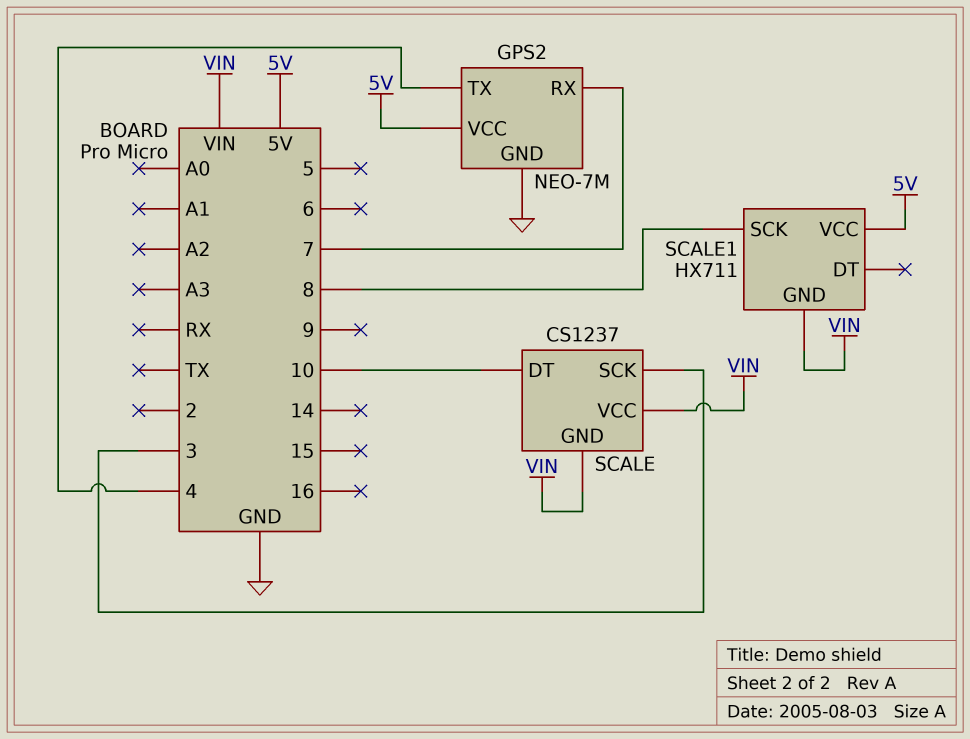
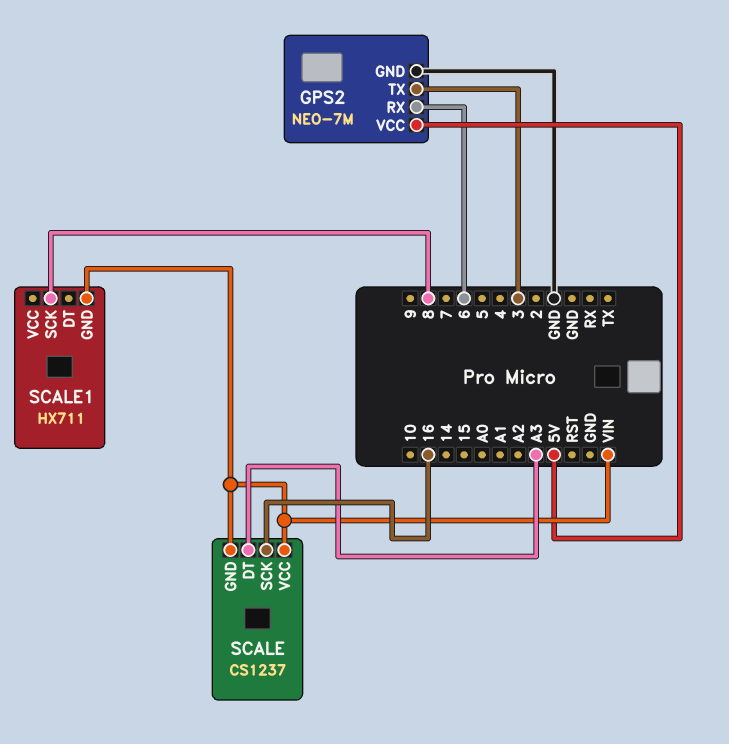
GPS2 pin RX: 7 -> 6
GPS2 pin TX: 4 -> 3
SCALE pin DT: 10 -> A3
SCALE pin SCK: 3 -> 16
SCALE1 pin VCC: 5V -> none

